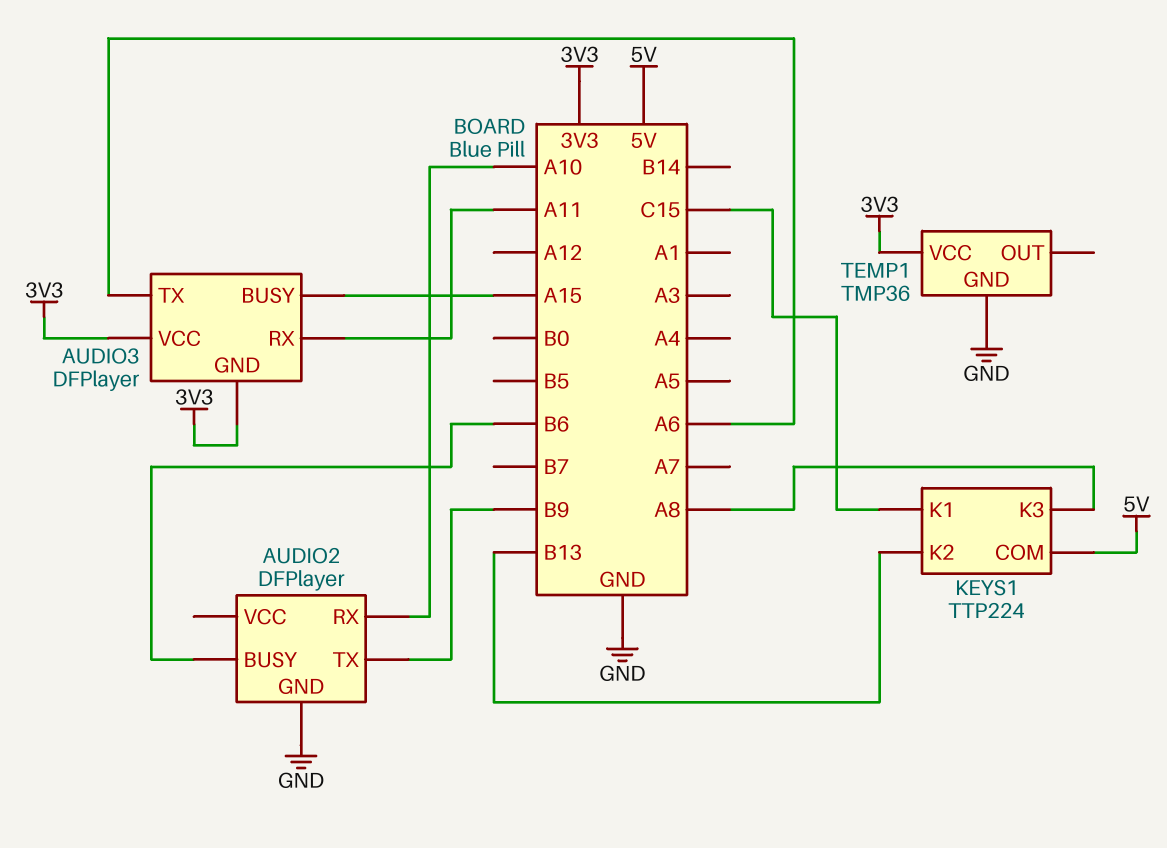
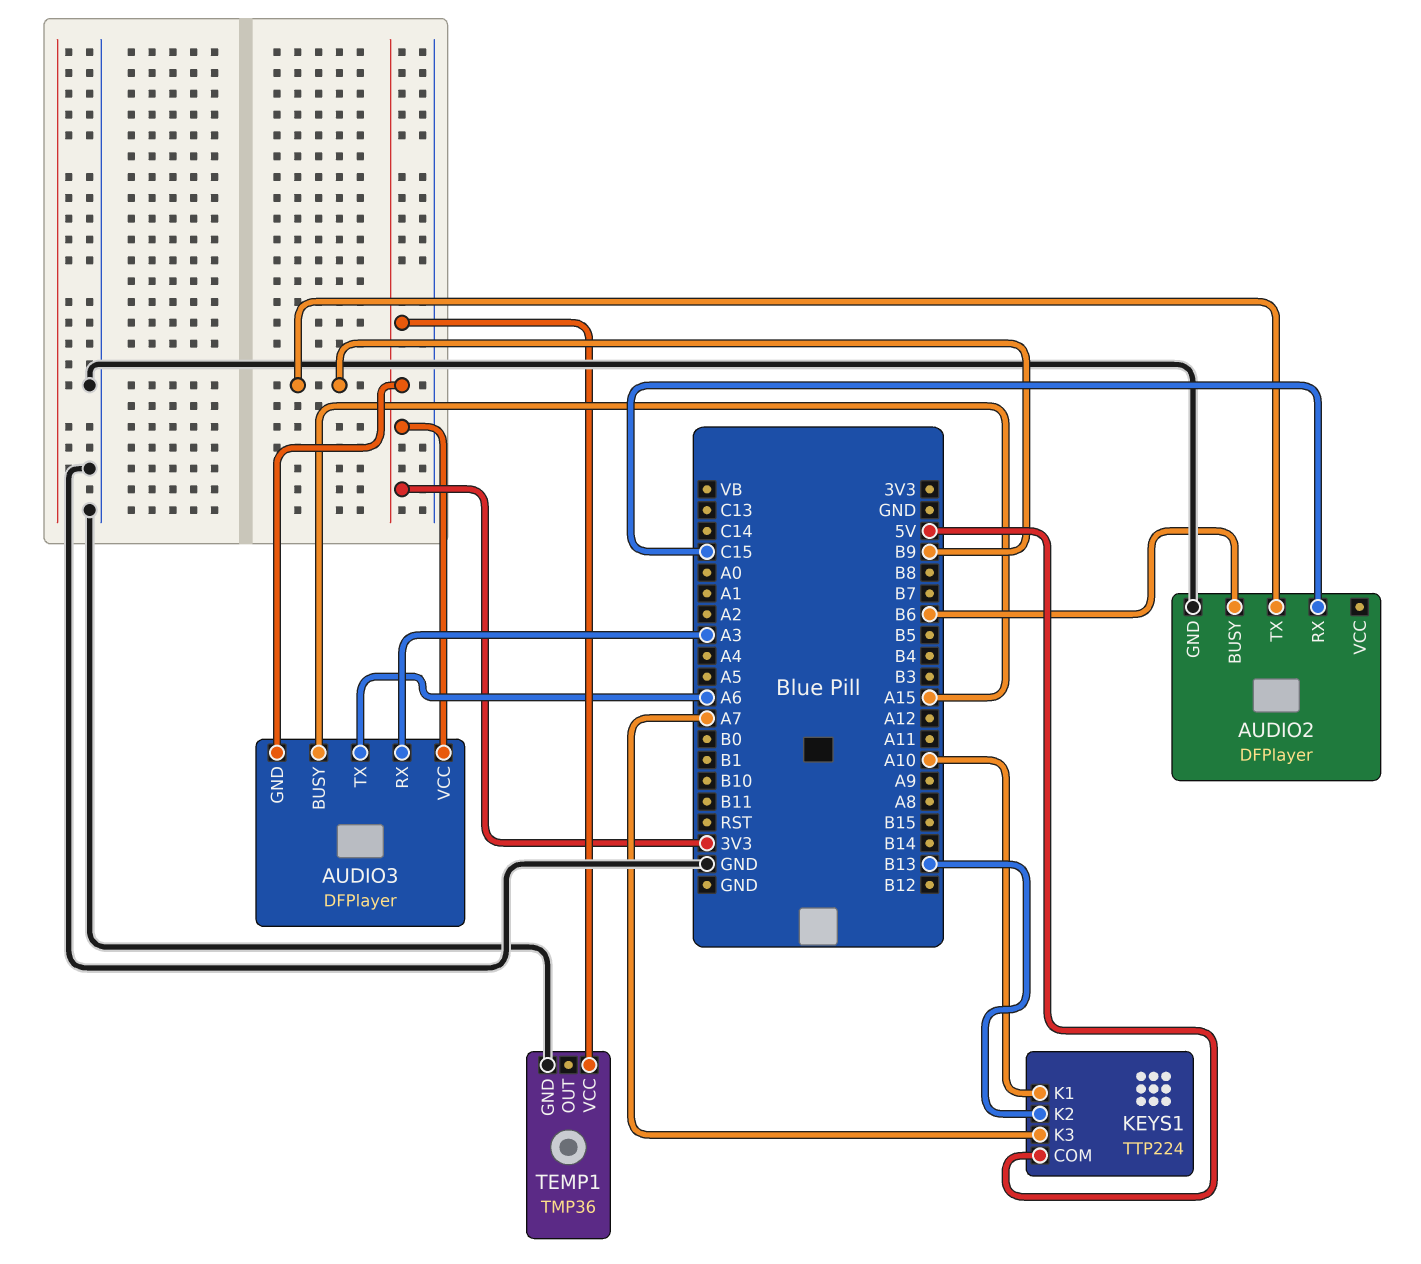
AUDIO2 pin RX: A10 -> C15
AUDIO3 pin RX: A11 -> A3
KEYS1 pin K1: C15 -> A10
KEYS1 pin K3: A8 -> A7

